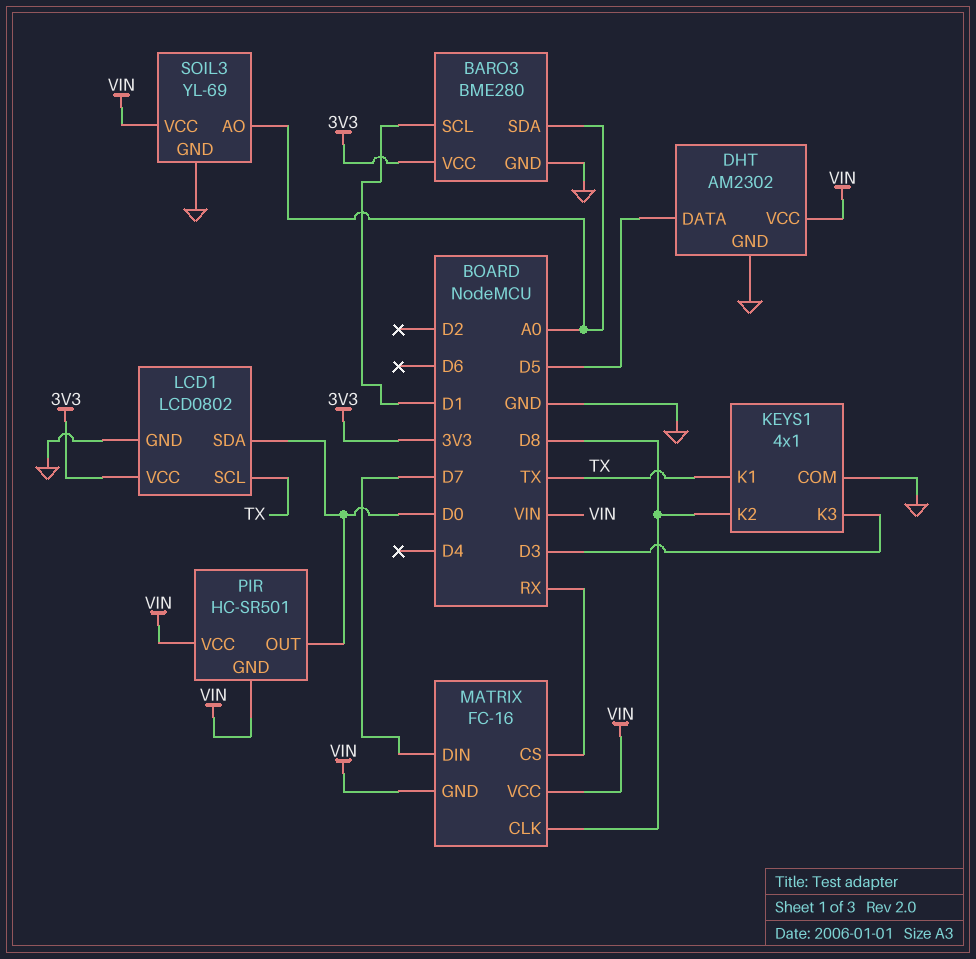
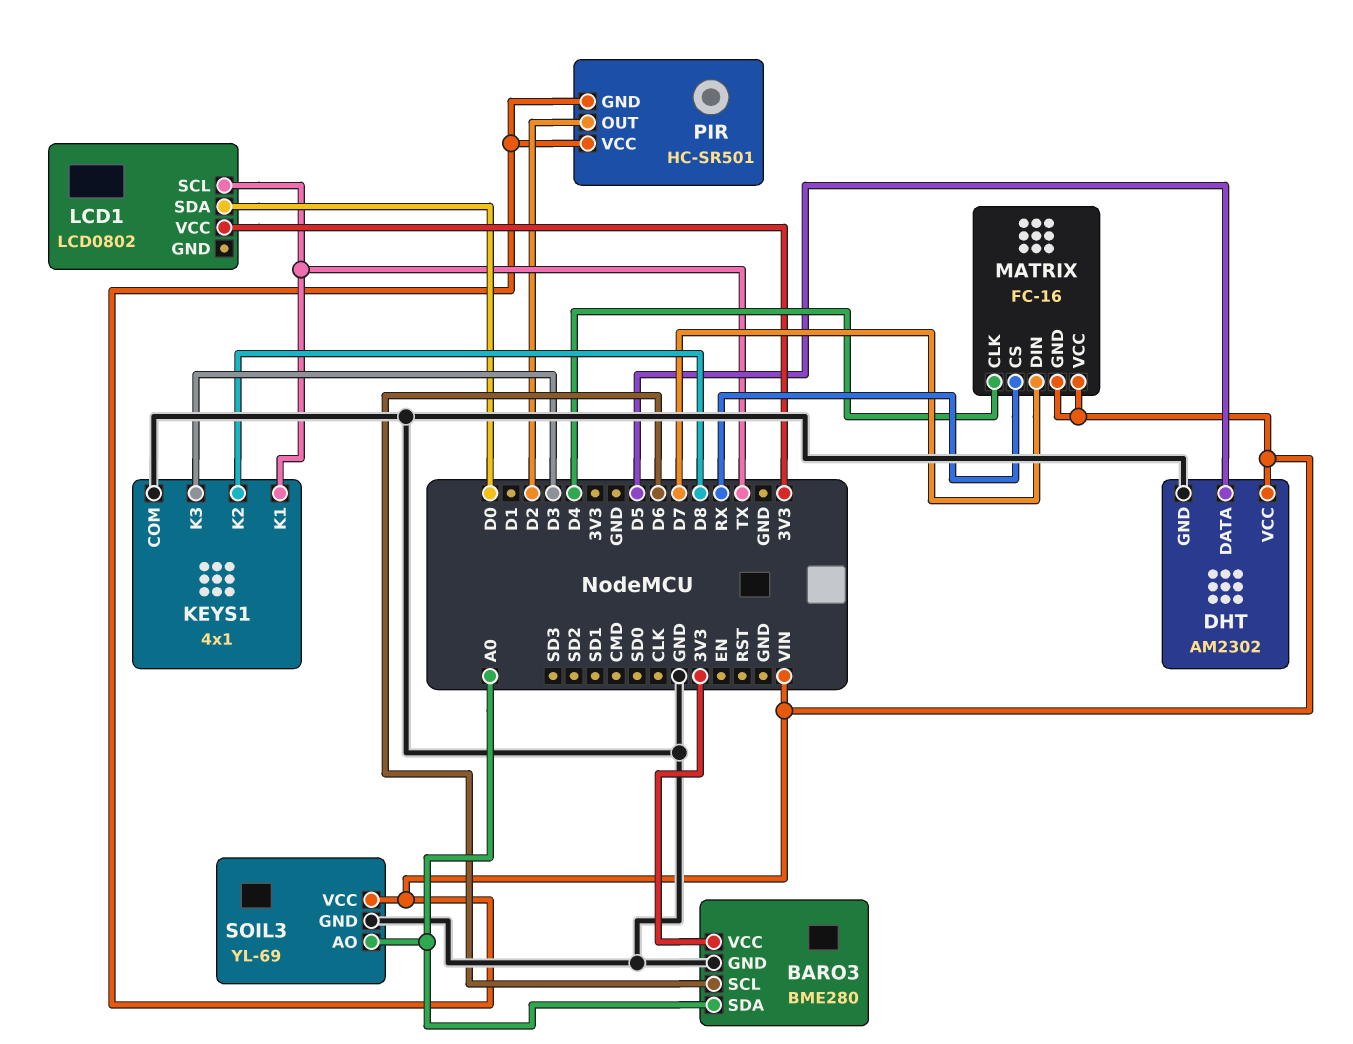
BARO3 pin SCL: D1 -> D6
LCD1 pin GND: GND -> none
MATRIX pin CLK: D8 -> D4
PIR pin OUT: D0 -> D2

